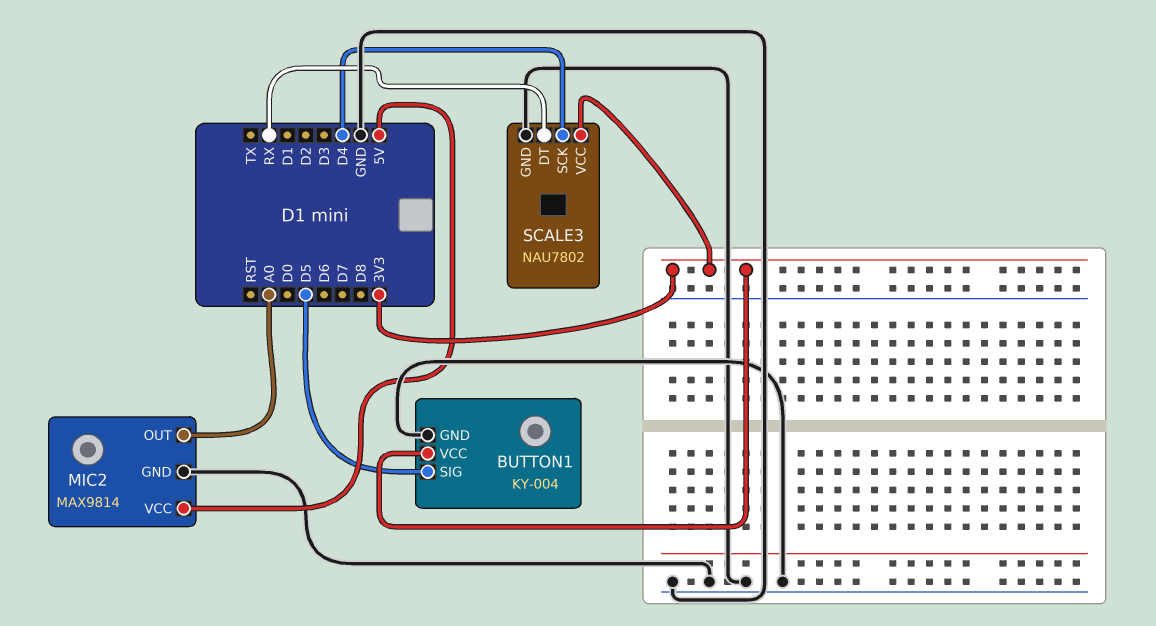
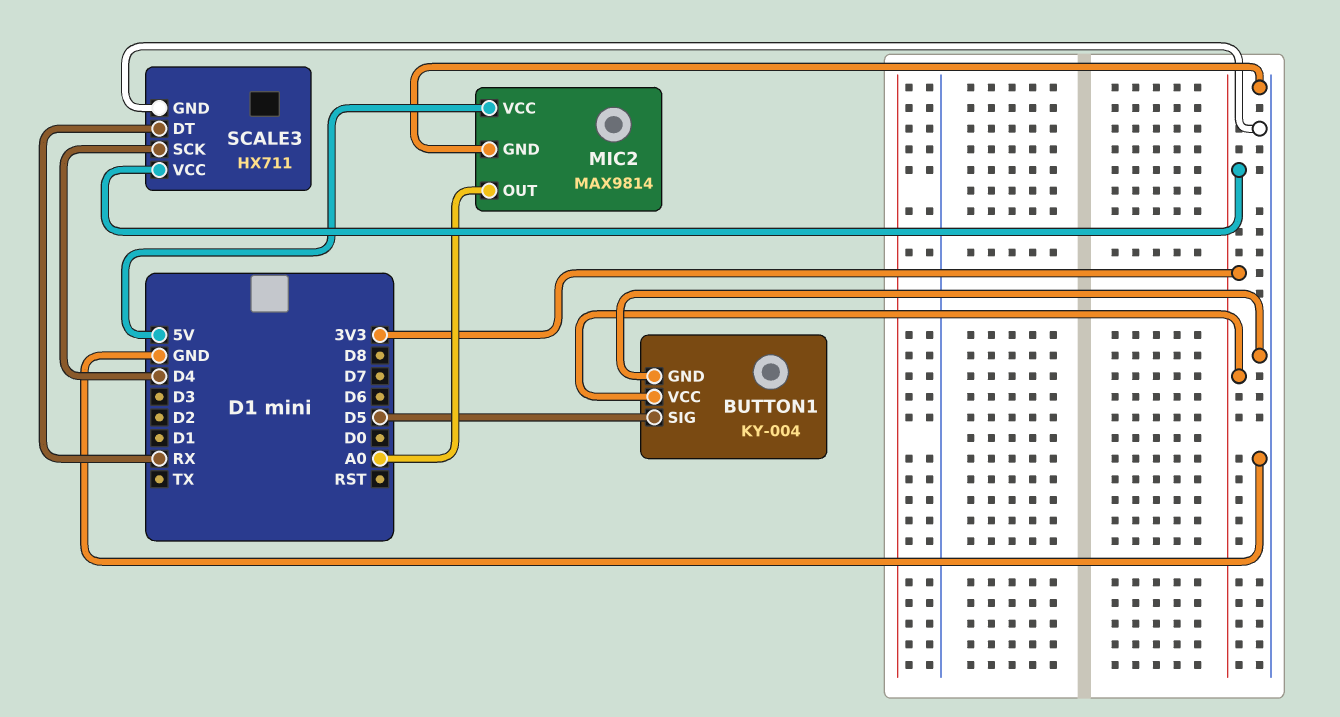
SCALE3: NAU7802 -> HX711

